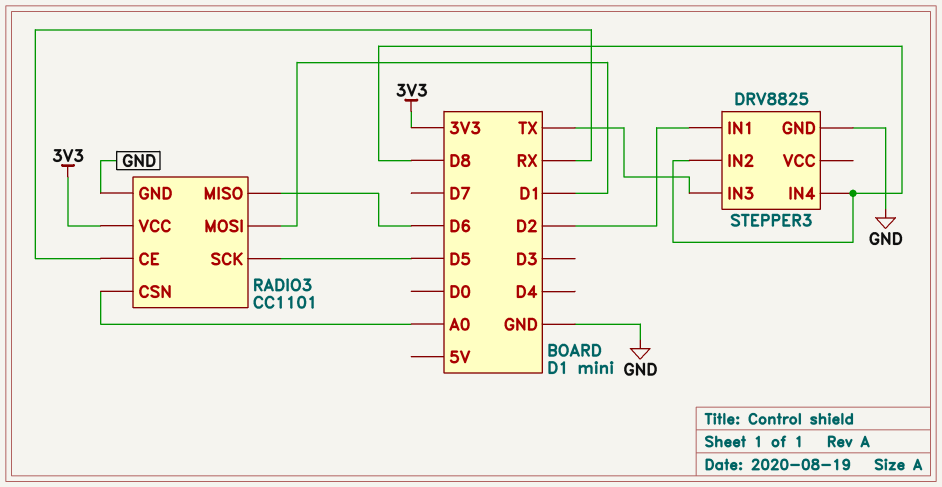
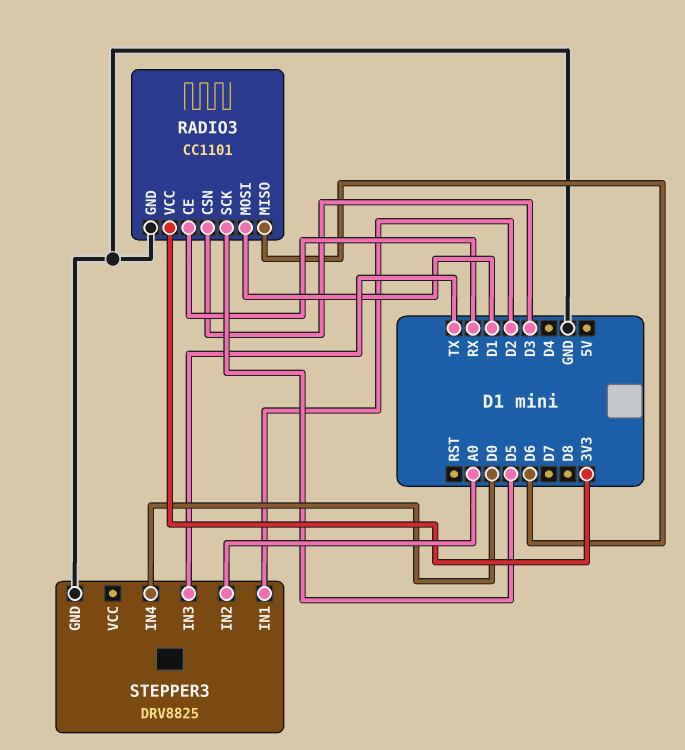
RADIO3 pin CSN: A0 -> D3
STEPPER3 pin IN2: D8 -> A0
STEPPER3 pin IN4: D8 -> D0

